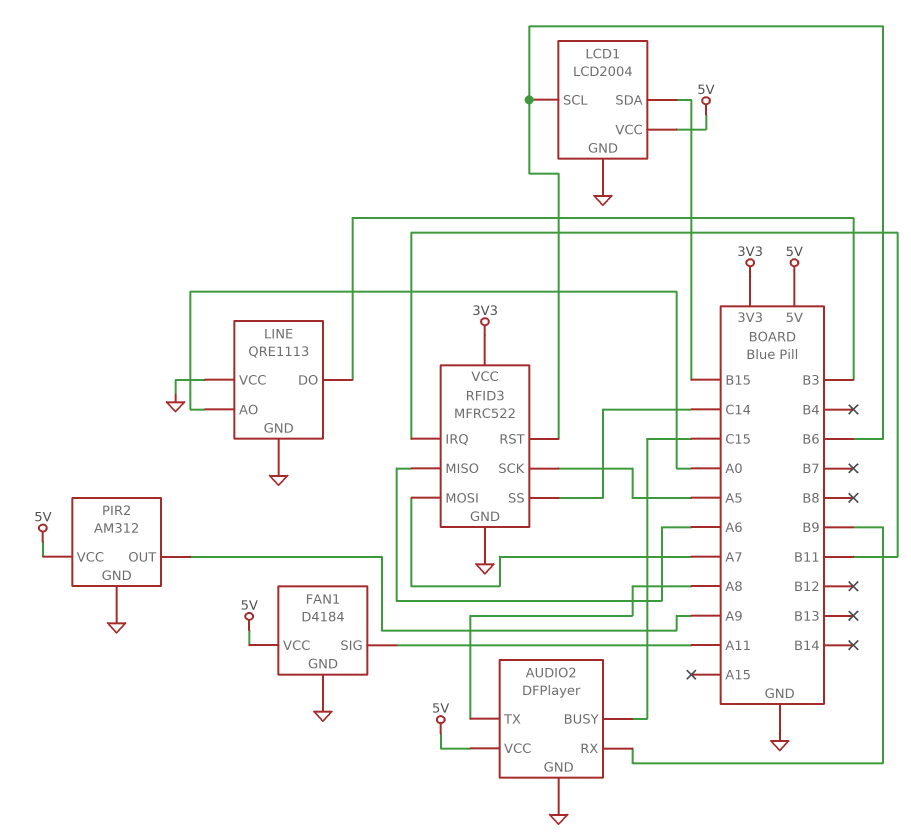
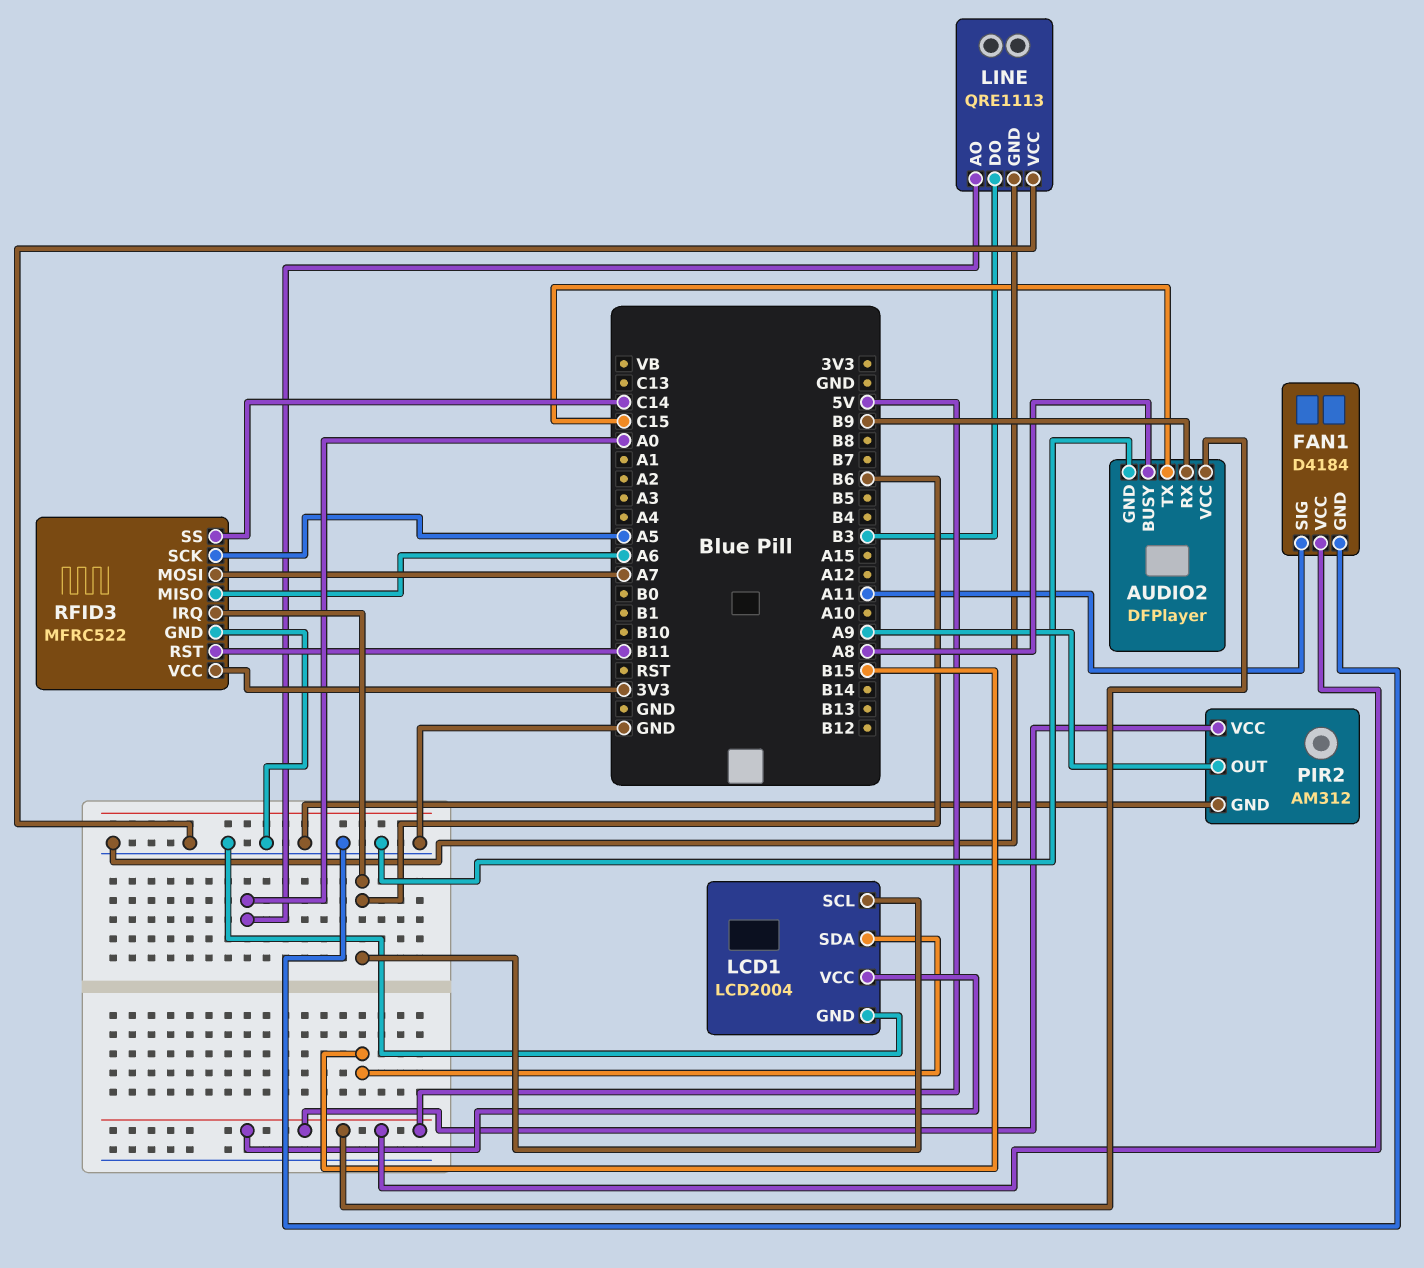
AUDIO2 pin BUSY: C15 -> A8
AUDIO2 pin TX: A8 -> C15
RFID3 pin IRQ: B11 -> B6
RFID3 pin RST: B6 -> B11

